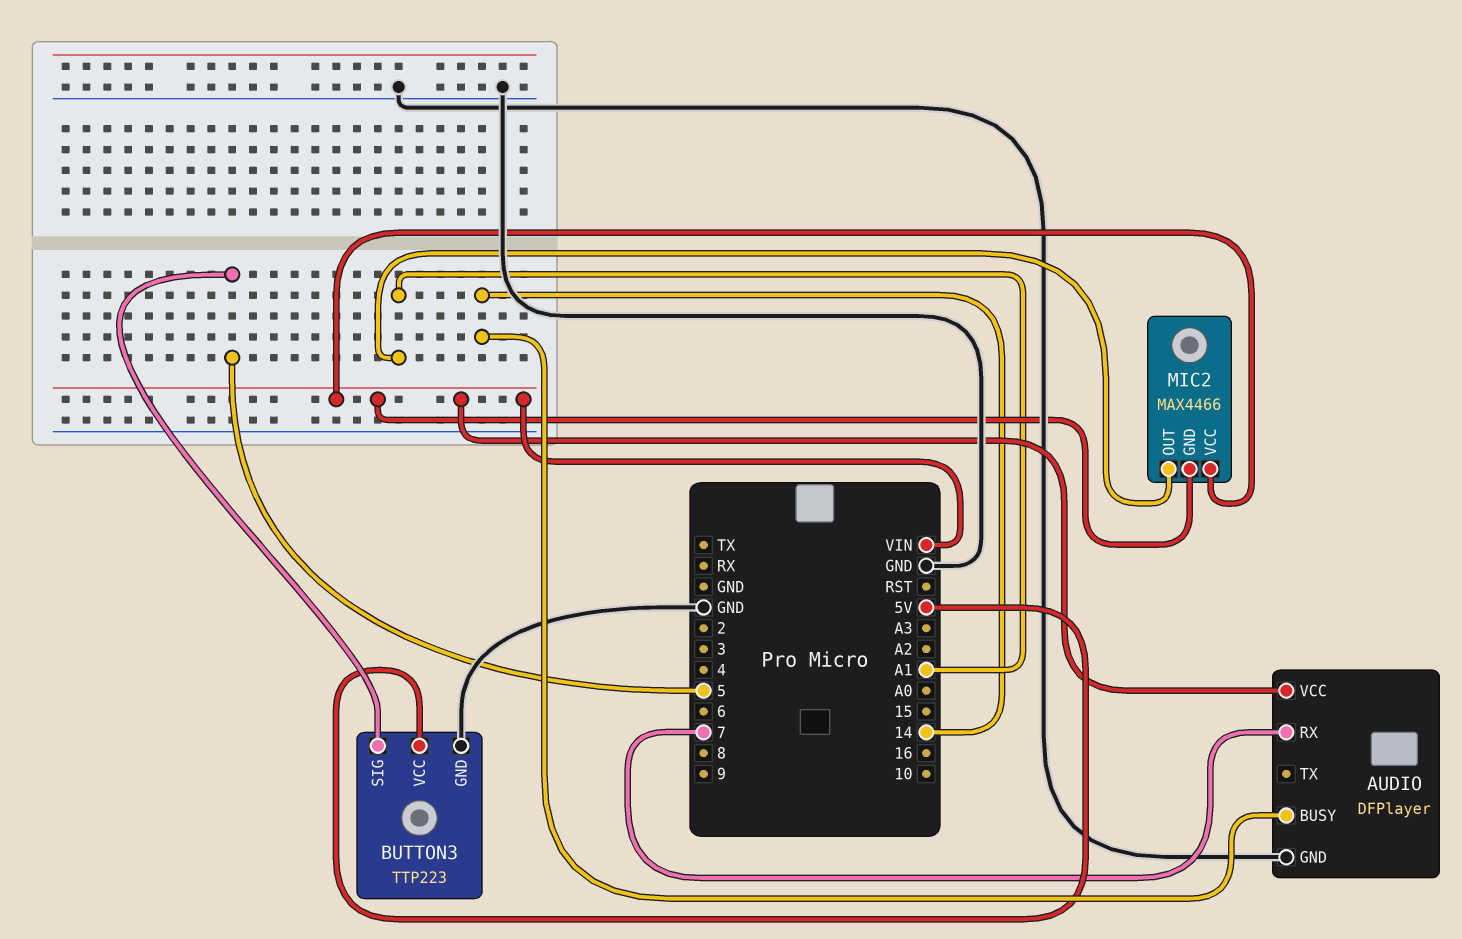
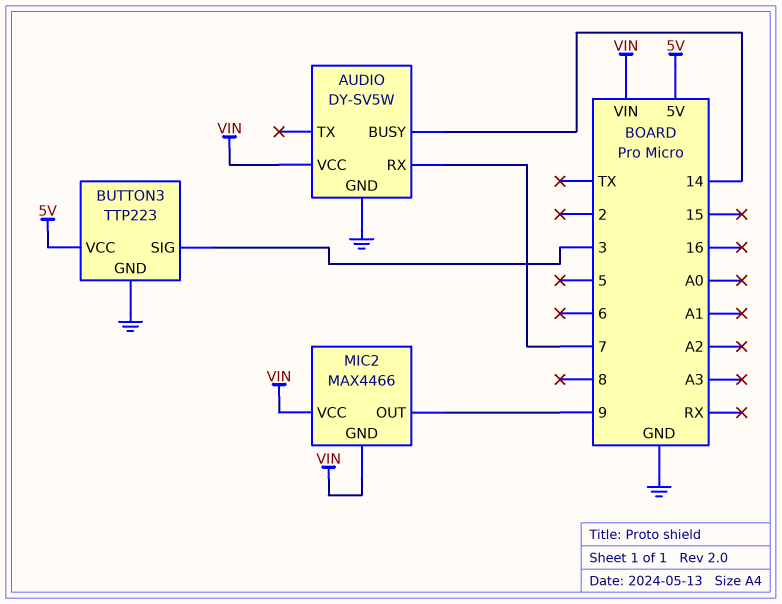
AUDIO: DFPlayer -> DY-SV5W
BUTTON3 pin SIG: 5 -> 3
MIC2 pin OUT: A1 -> 9

